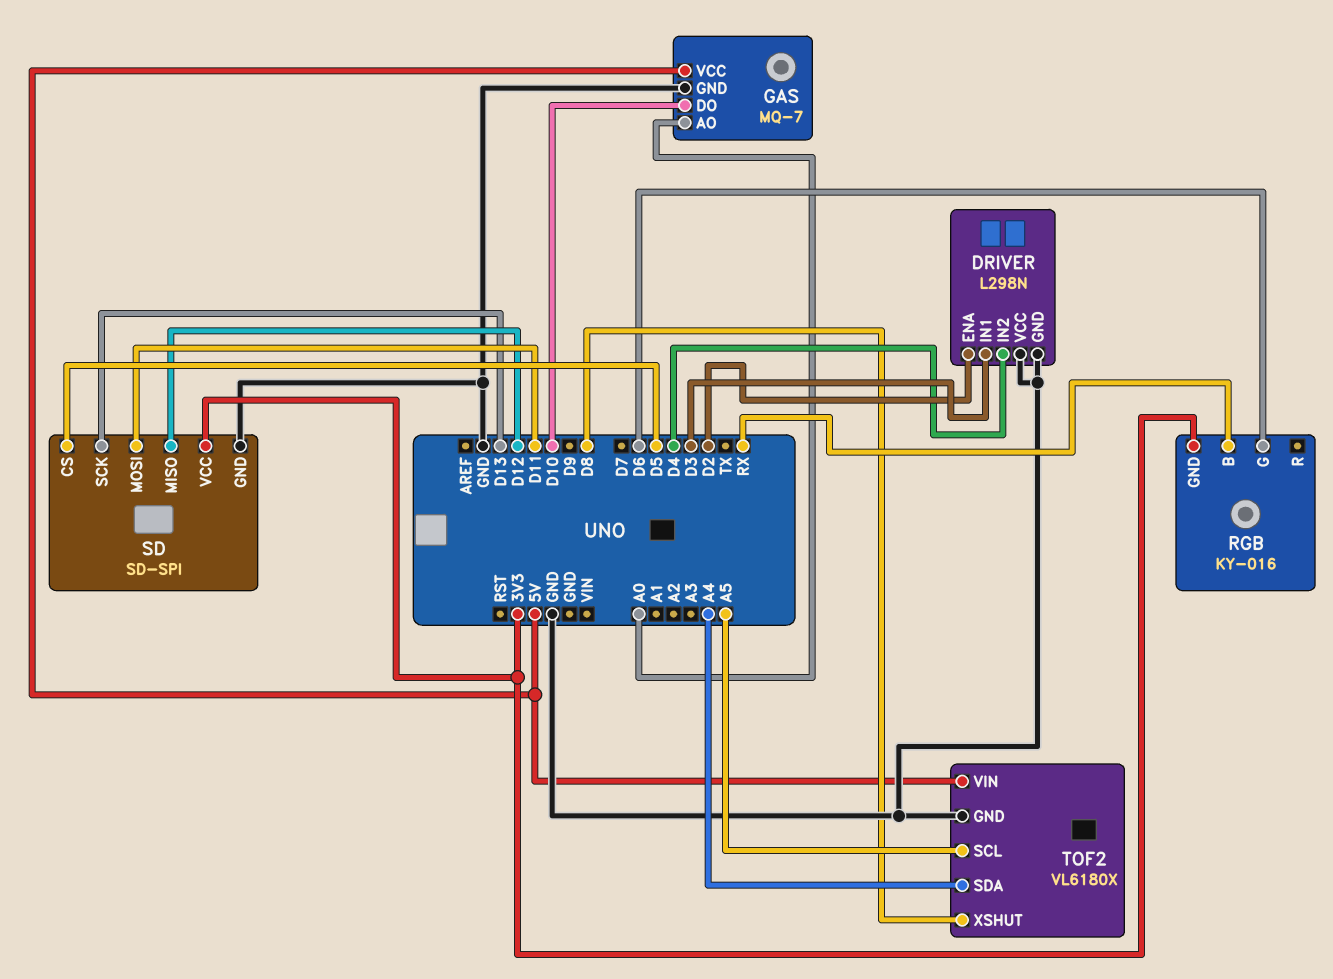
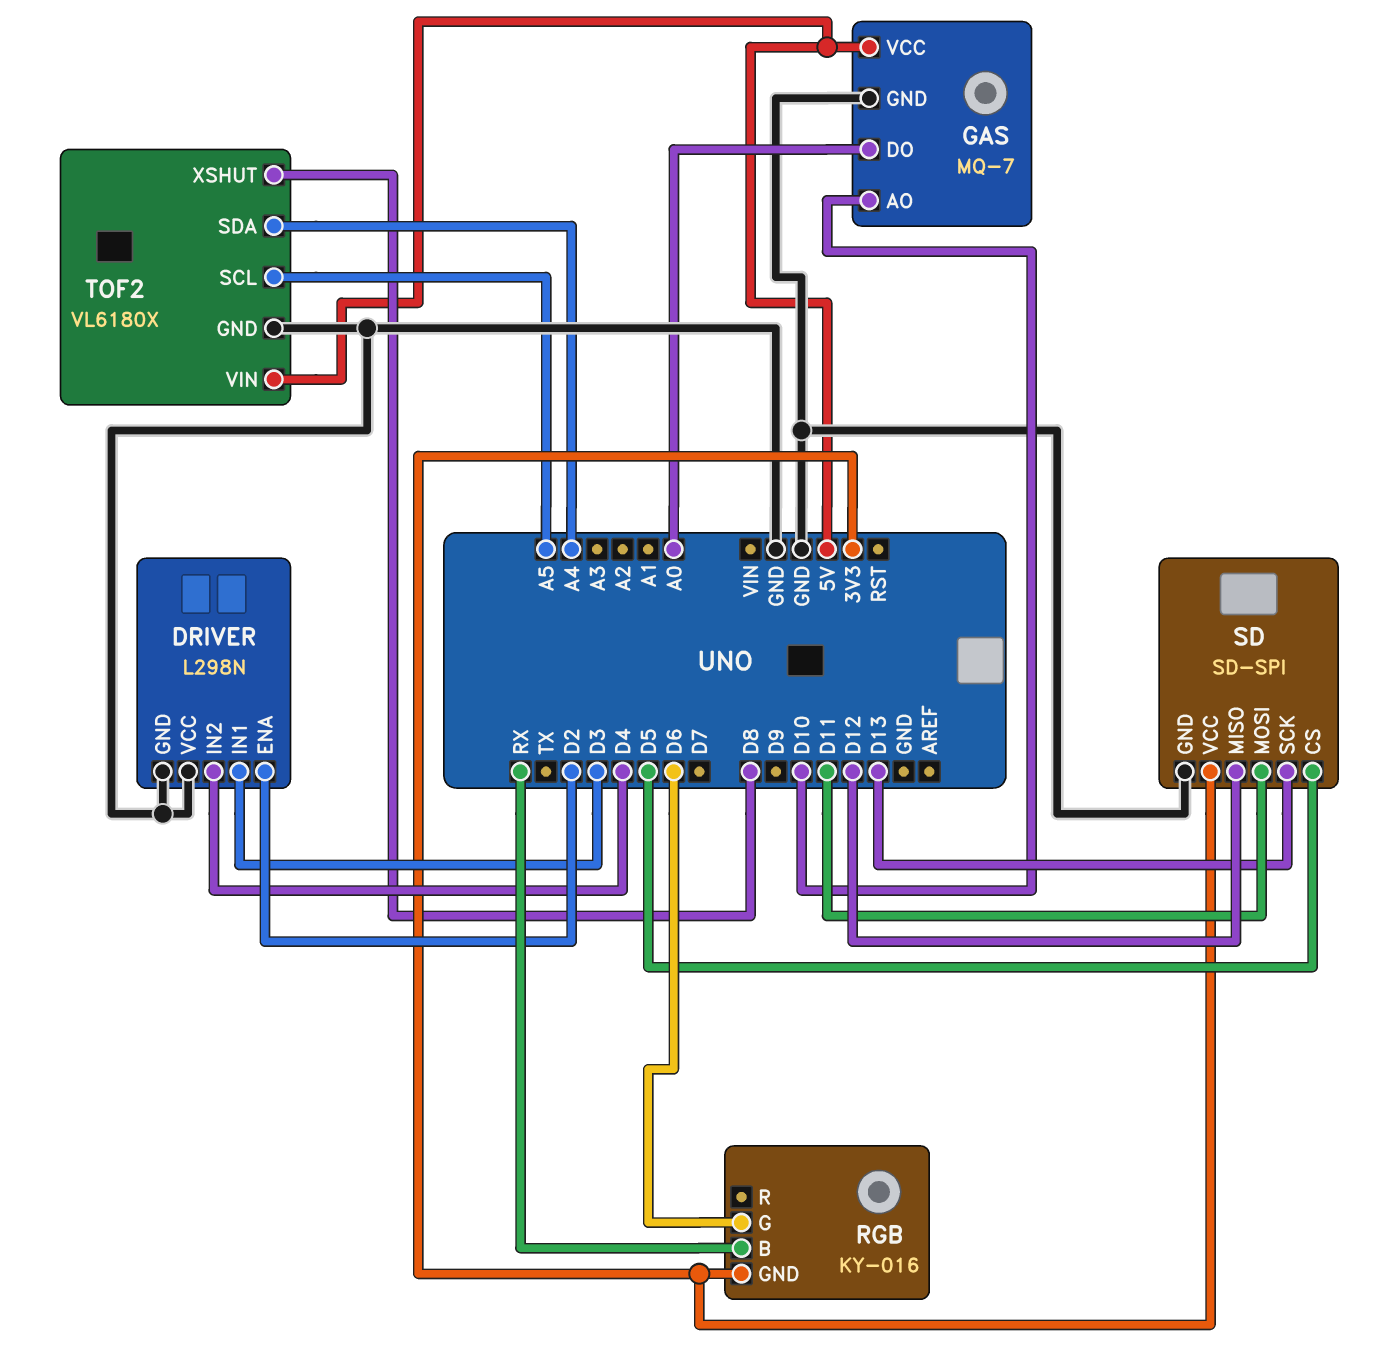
GAS pin AO: A0 -> D10
GAS pin DO: D10 -> A0

